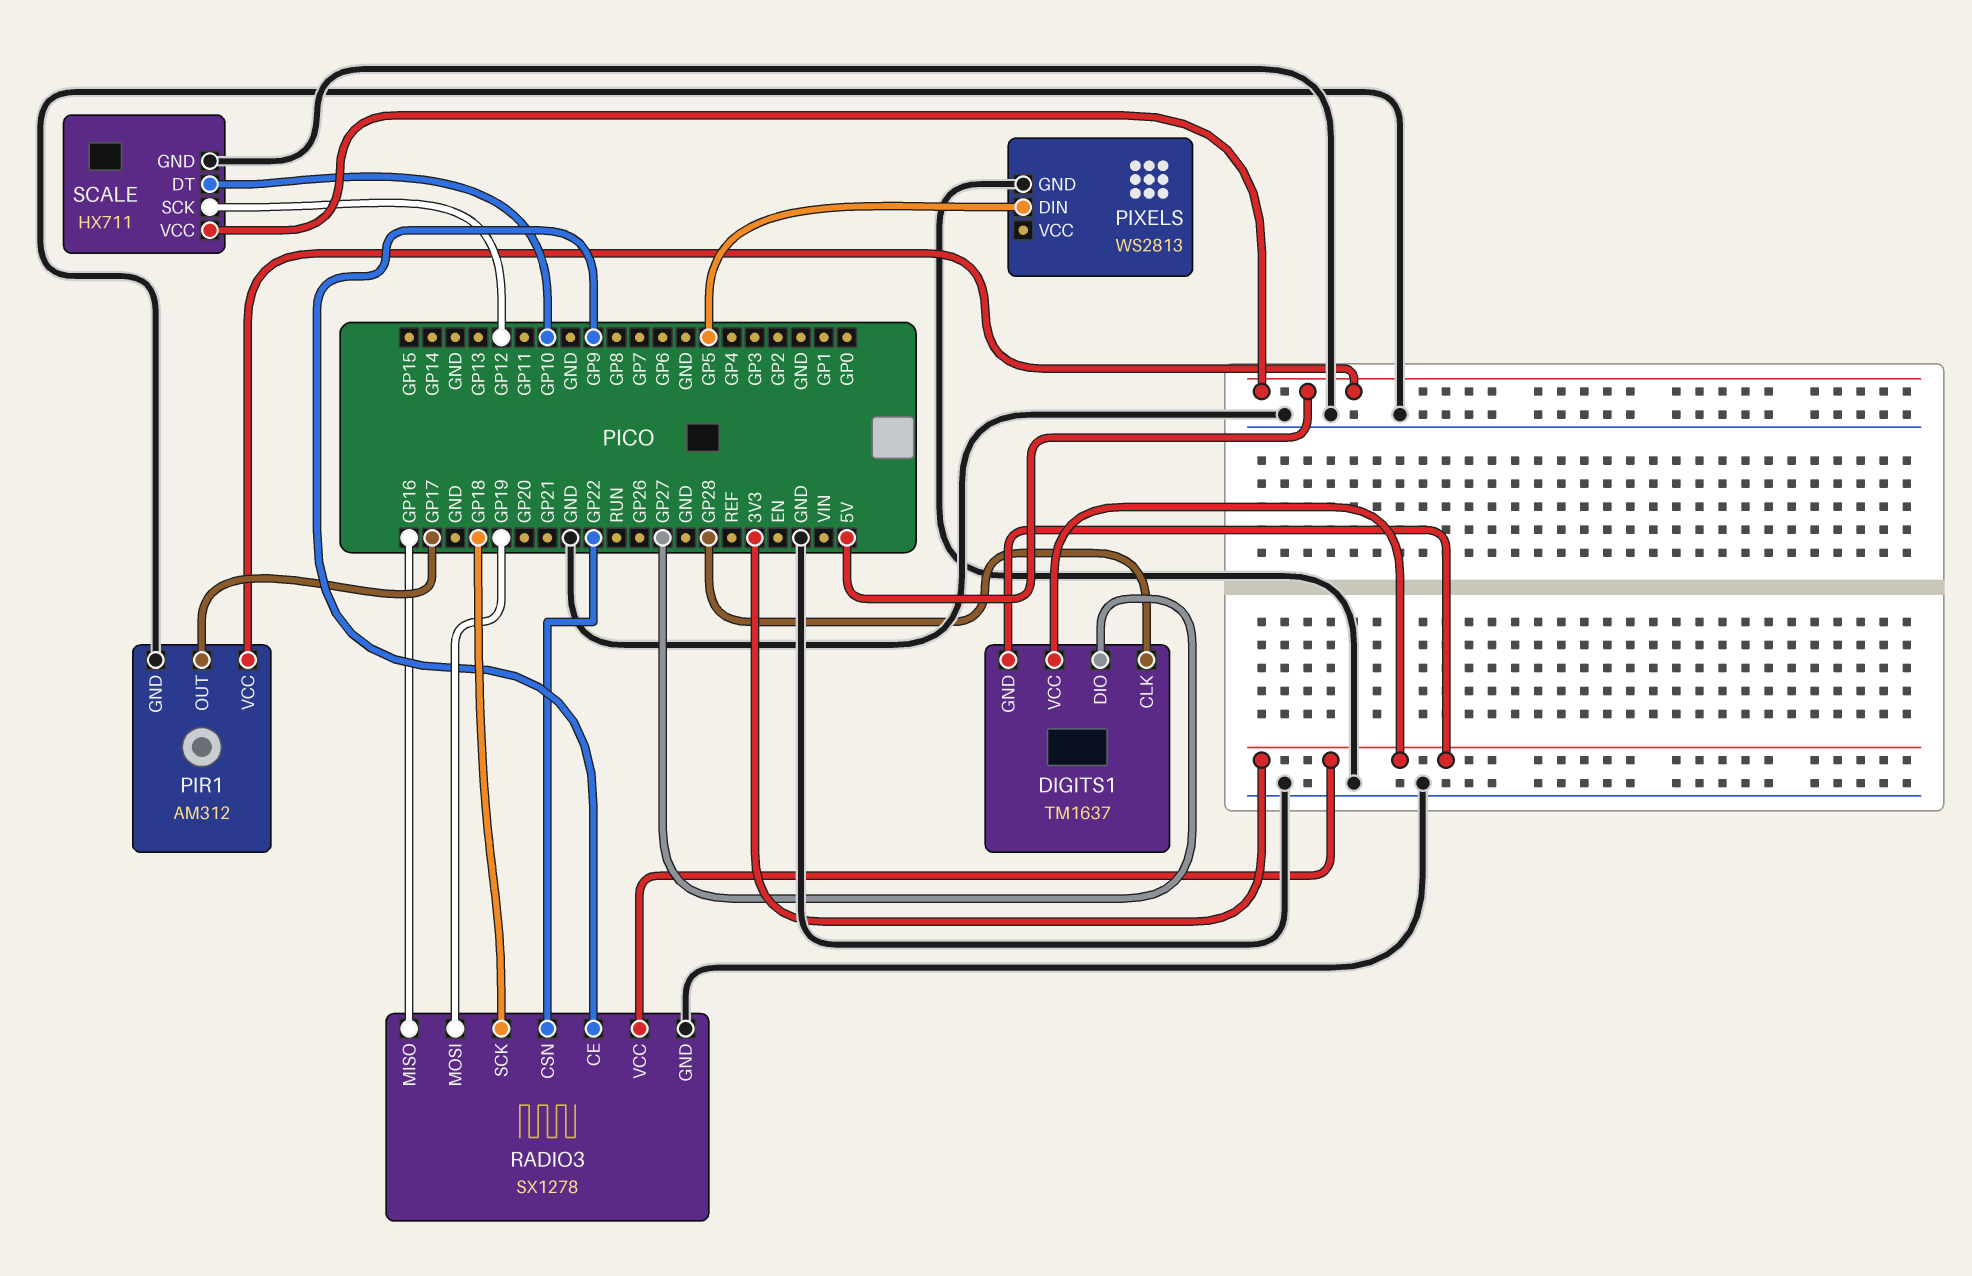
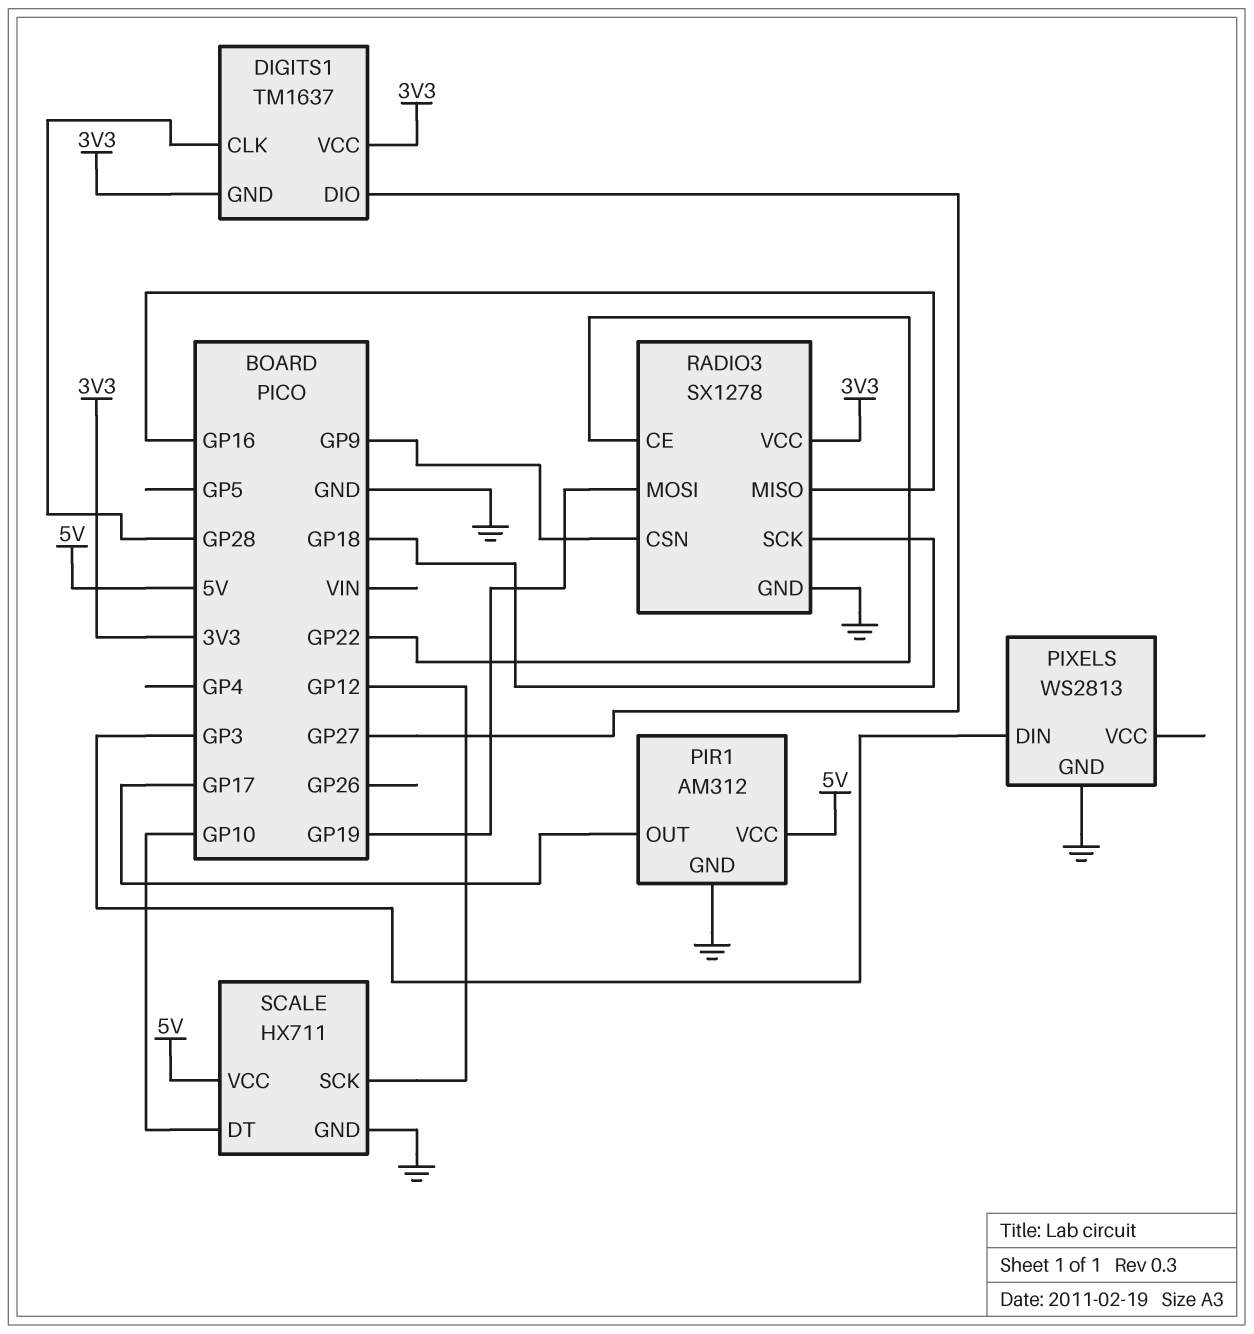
PIXELS pin DIN: GP5 -> GP3
RADIO3 pin CE: GP9 -> GP22
RADIO3 pin CSN: GP22 -> GP9

